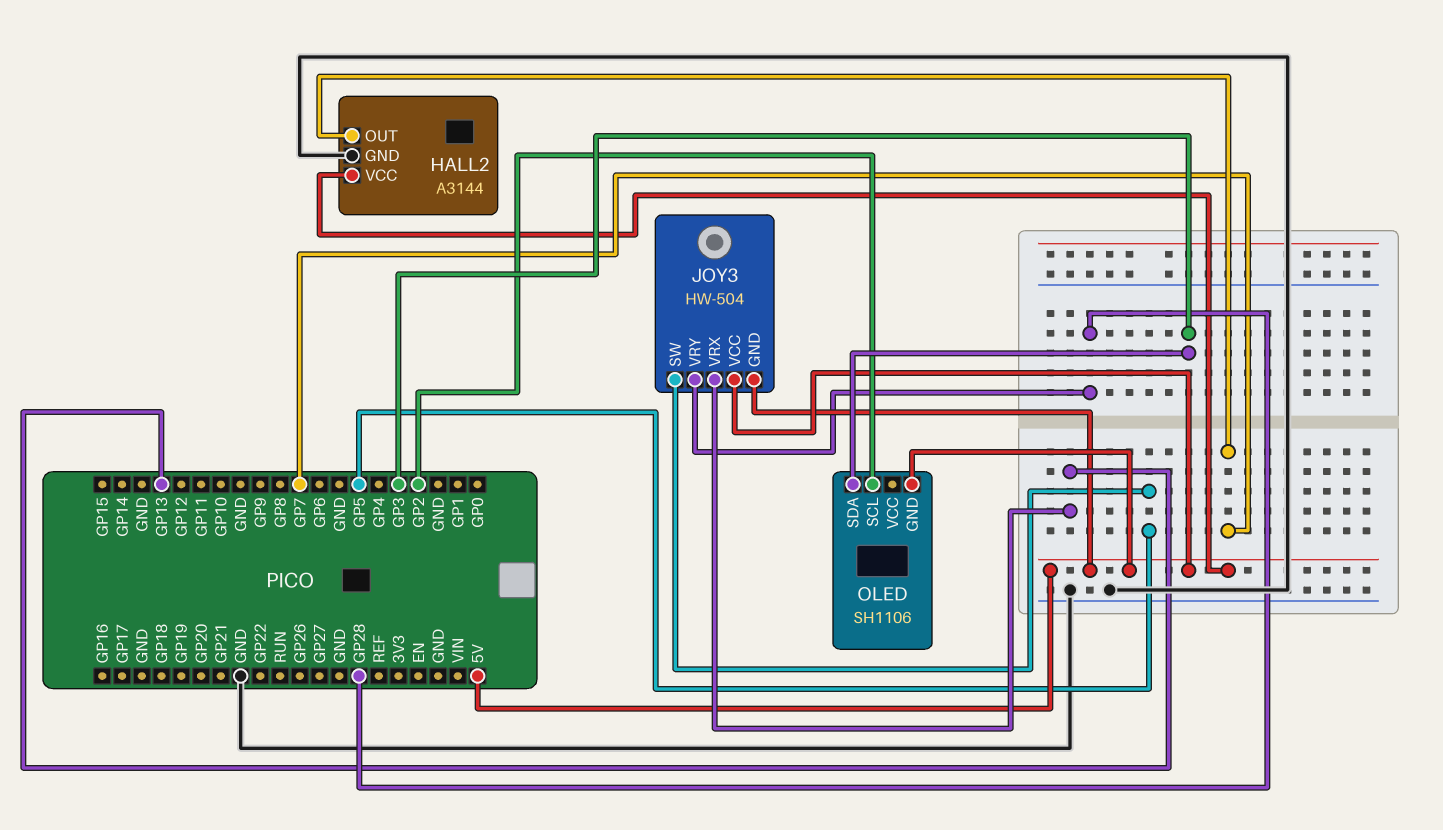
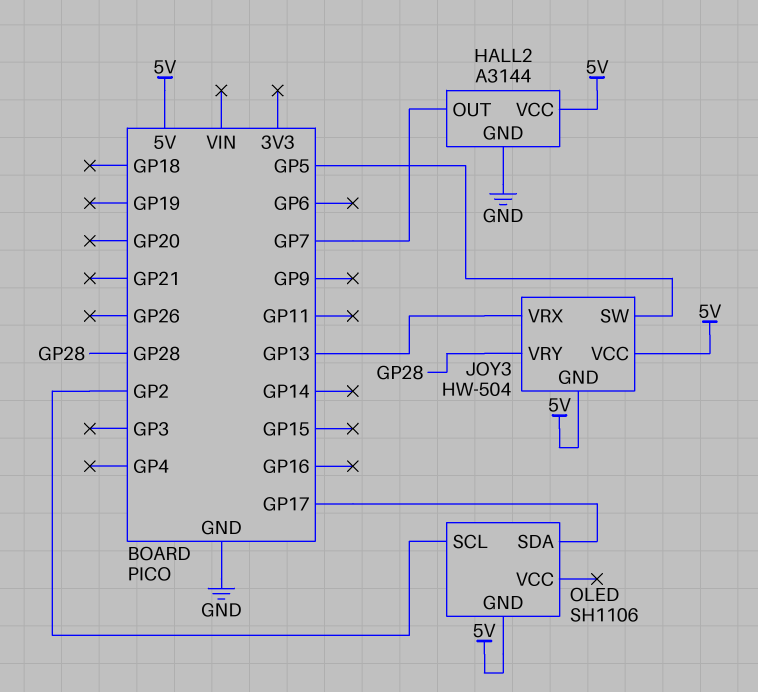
OLED pin SDA: GP3 -> GP17

